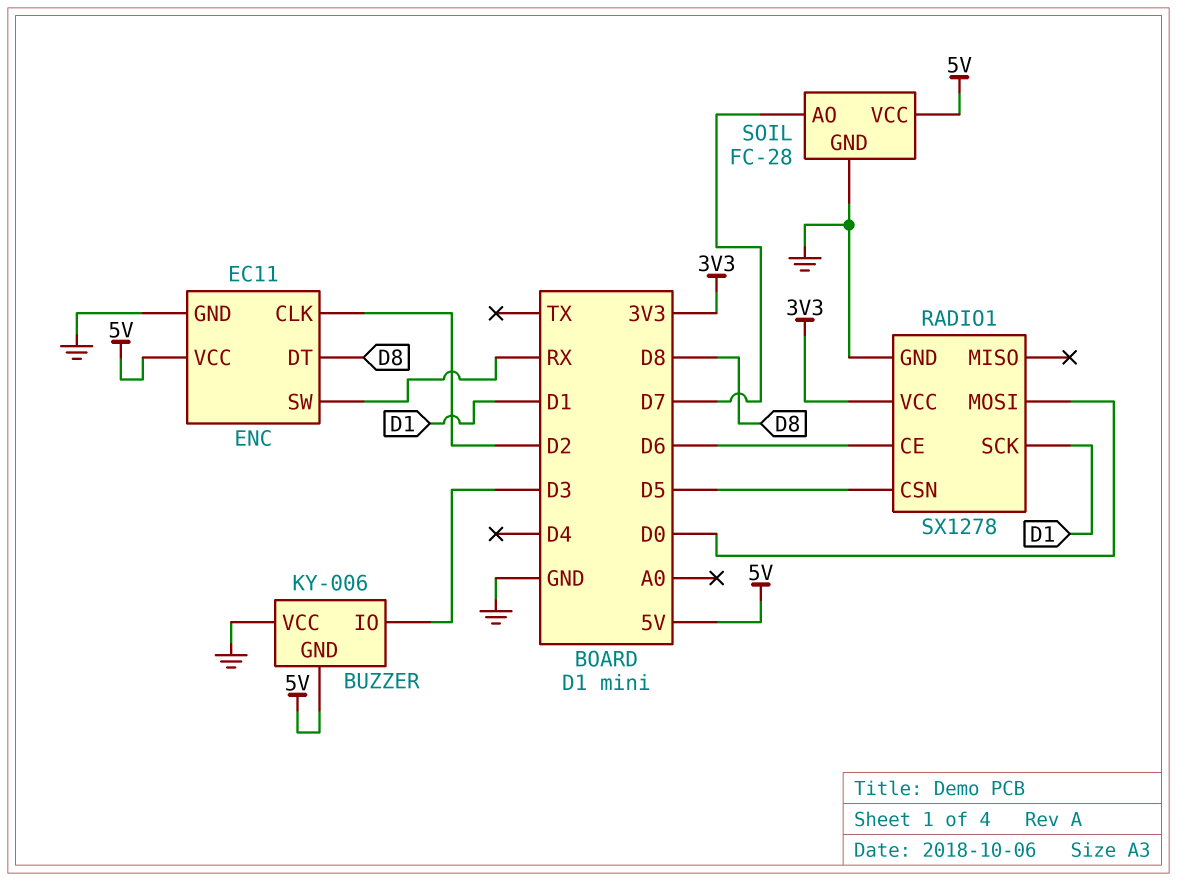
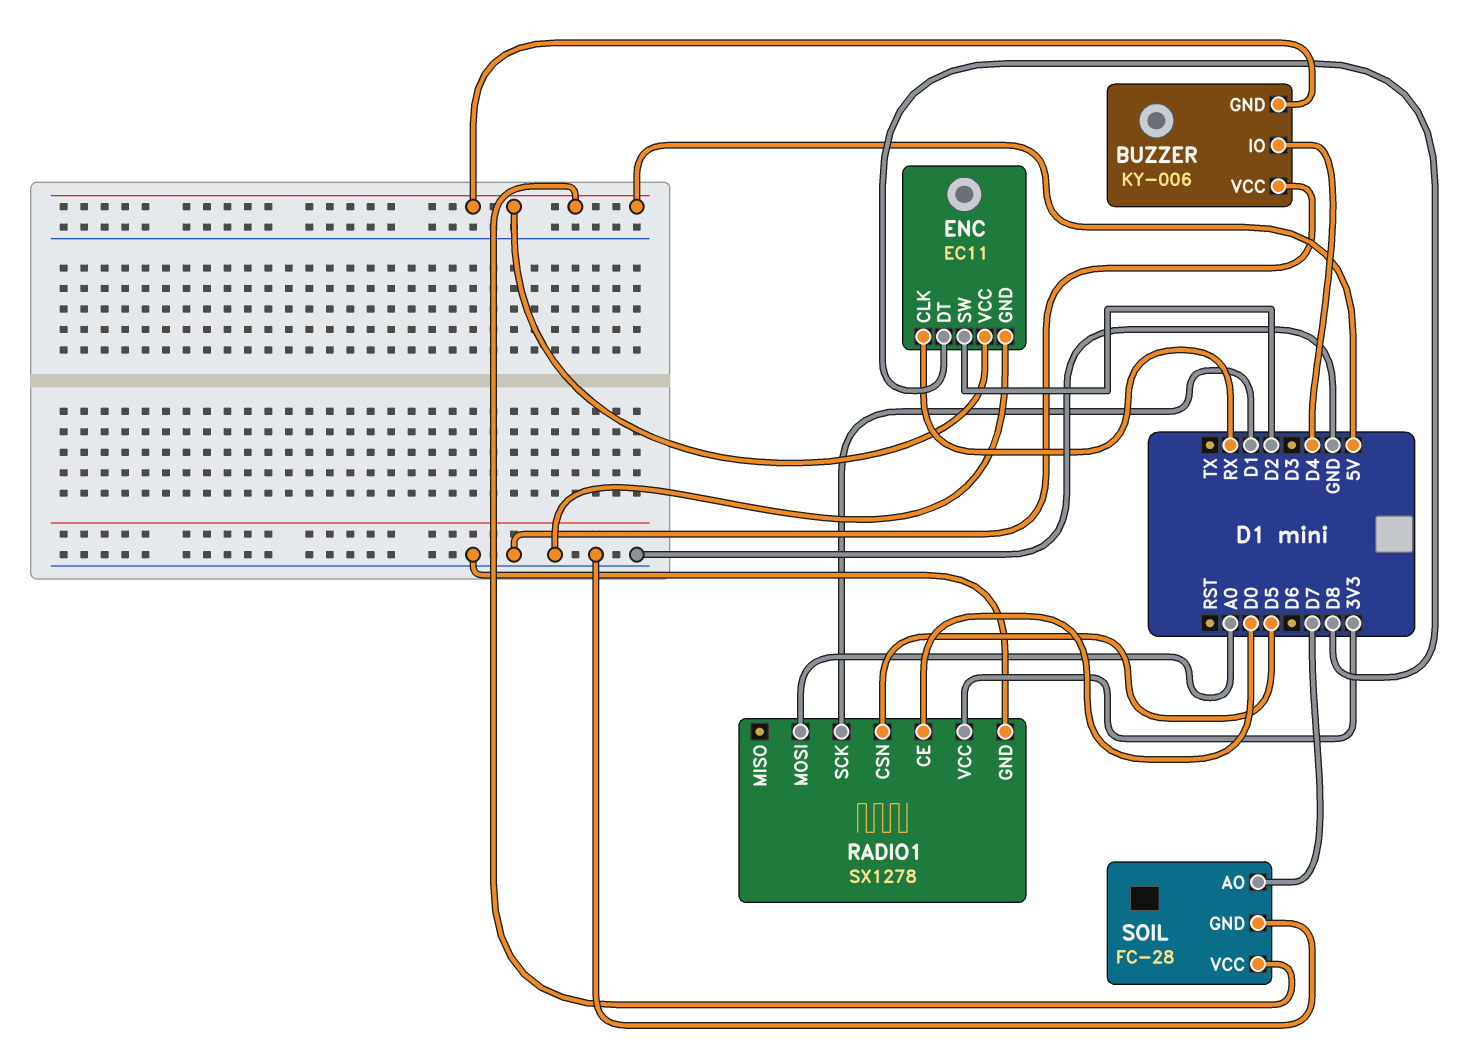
BUZZER pin IO: D3 -> D4
ENC pin CLK: D2 -> RX
ENC pin SW: RX -> D2
RADIO1 pin CE: D6 -> D0
RADIO1 pin MOSI: D0 -> A0

